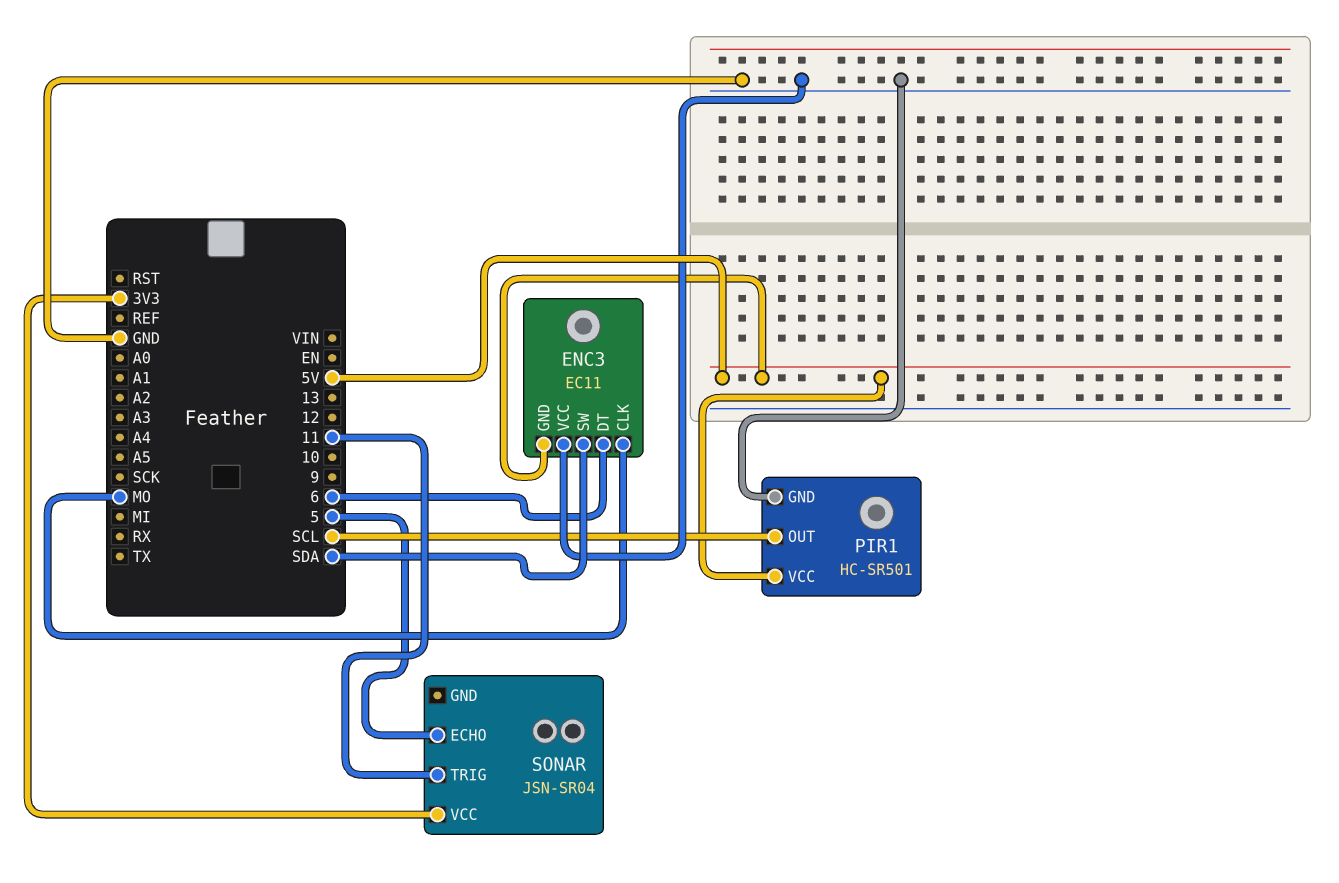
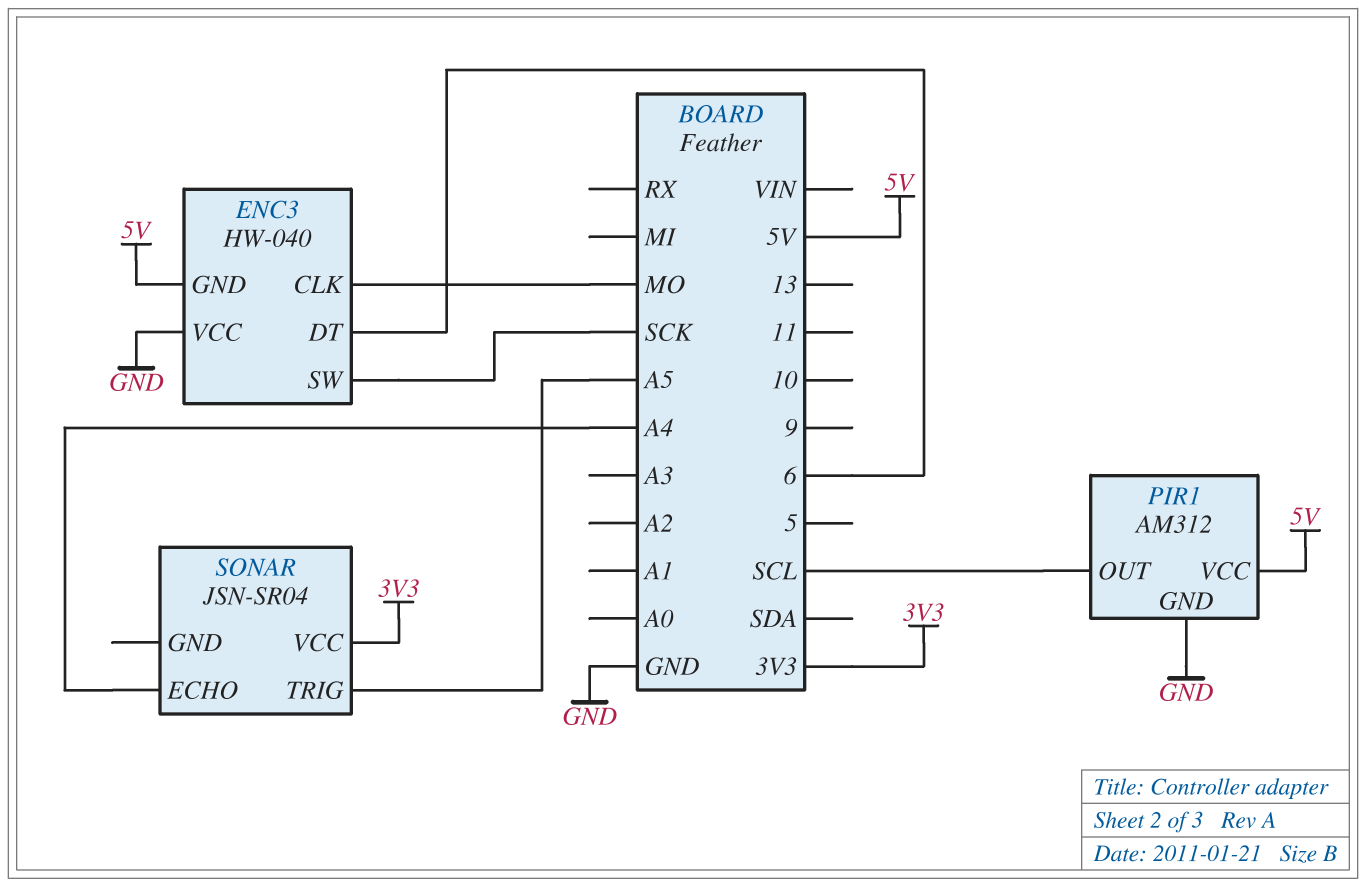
ENC3: EC11 -> HW-040
ENC3 pin SW: SDA -> SCK
PIR1: HC-SR501 -> AM312
SONAR pin ECHO: 5 -> A4
SONAR pin TRIG: 11 -> A5

